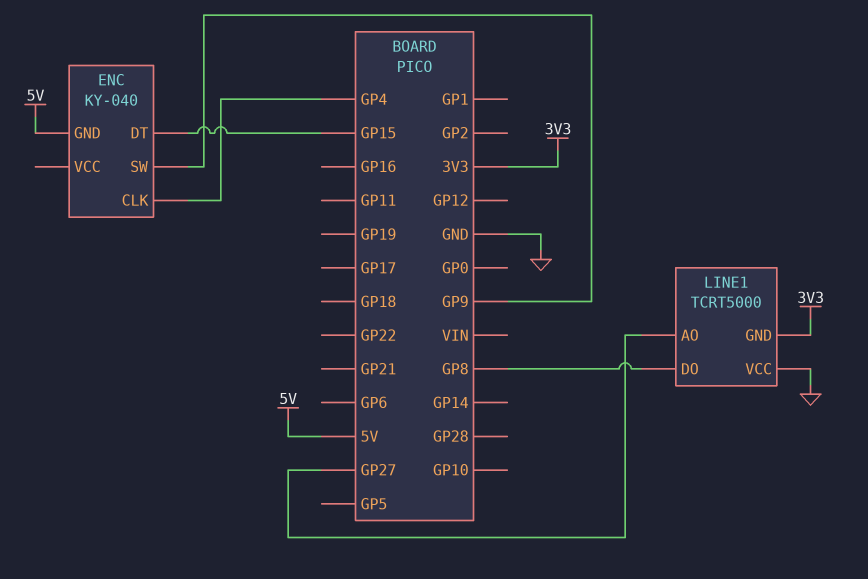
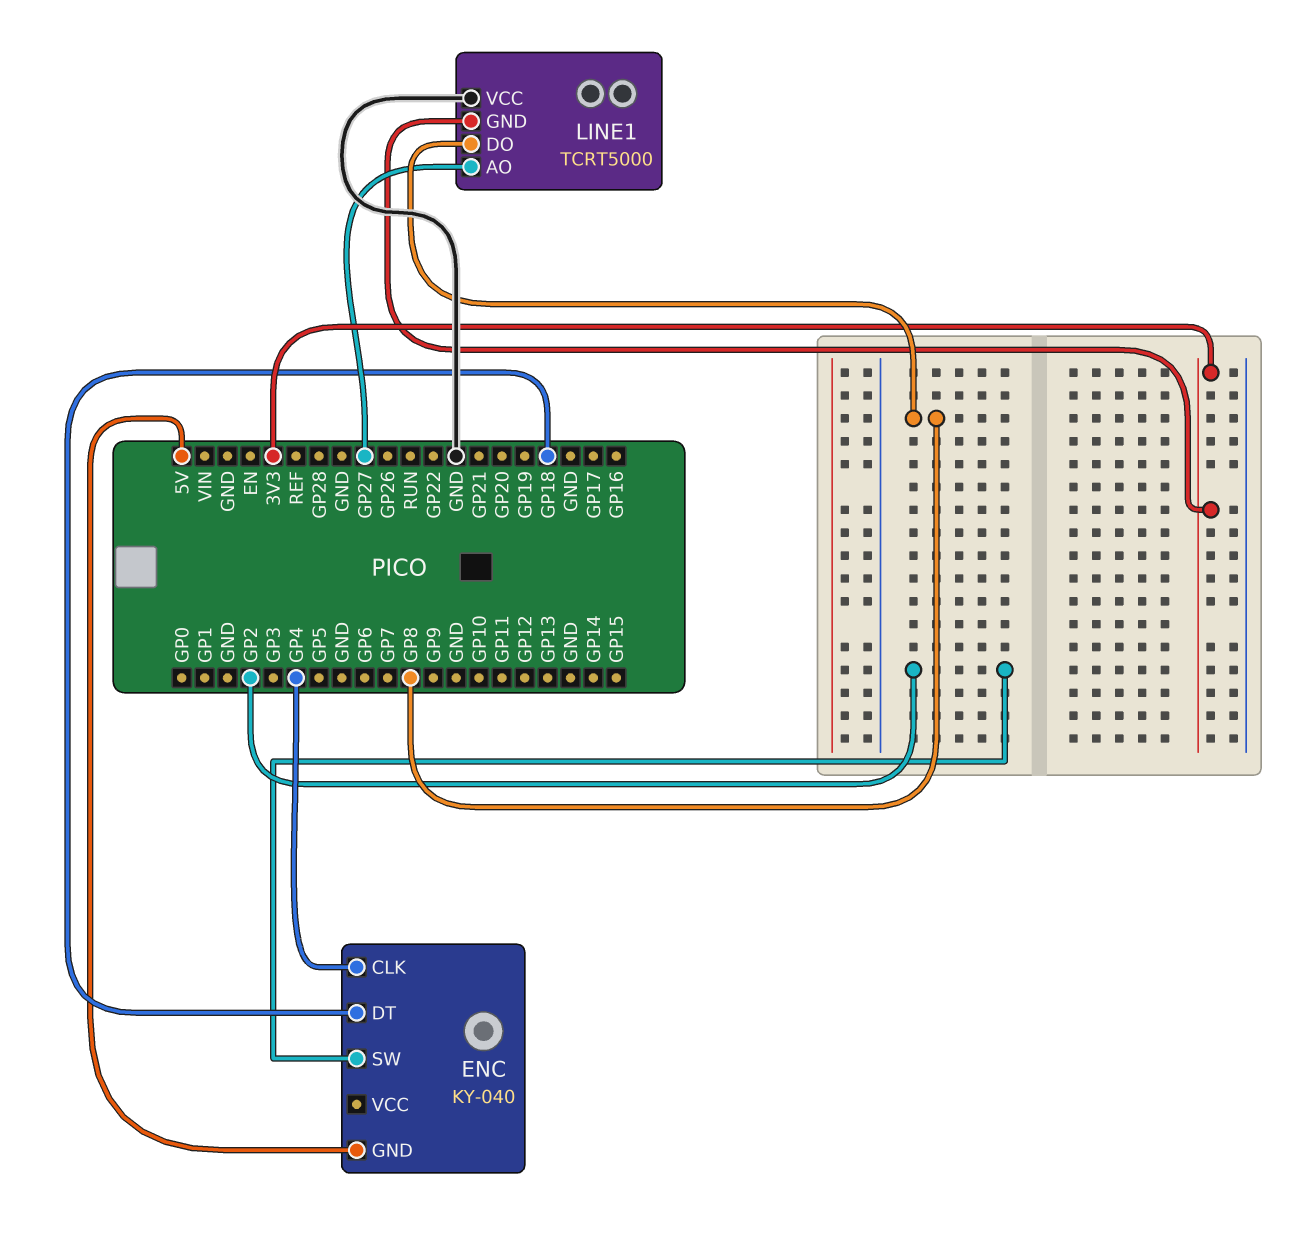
ENC pin DT: GP15 -> GP18
ENC pin SW: GP9 -> GP2

